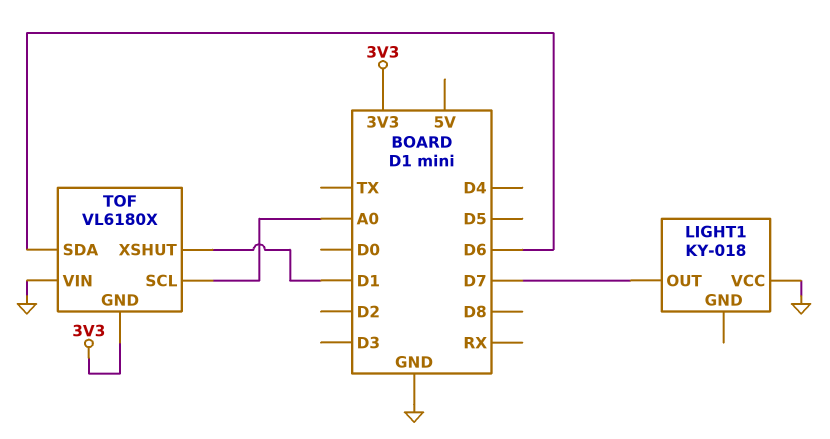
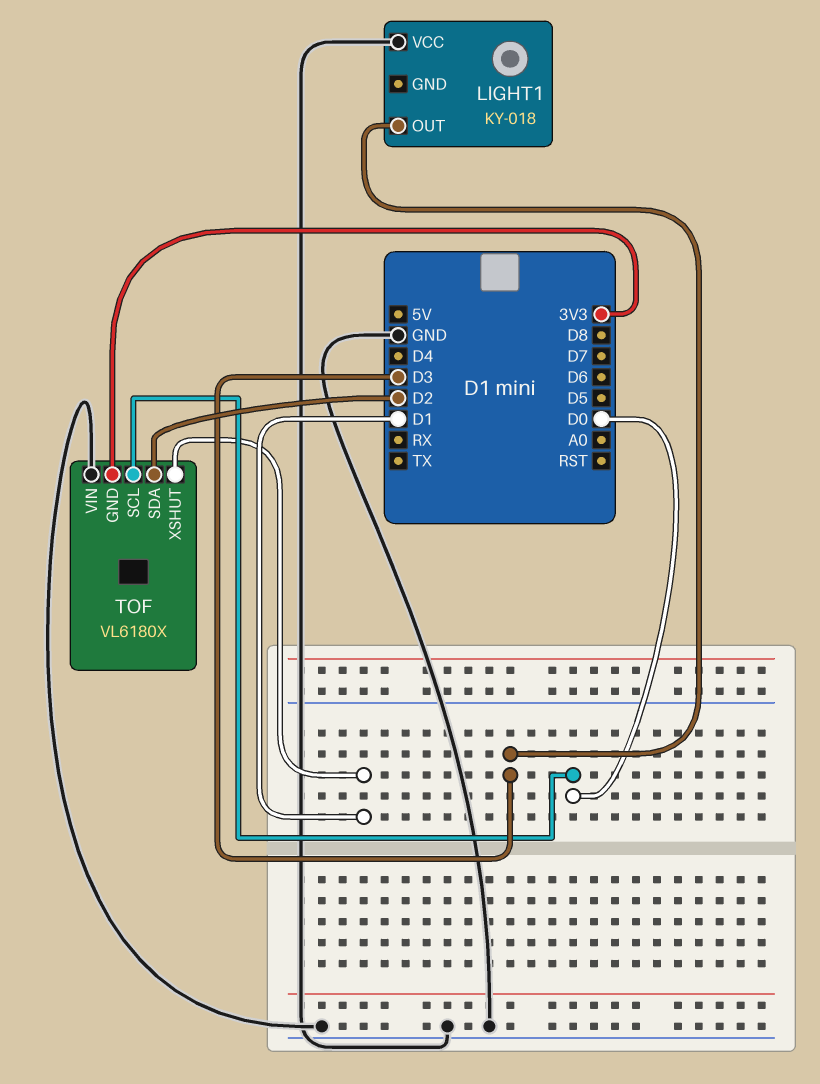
LIGHT1 pin OUT: D7 -> D3
TOF pin SCL: A0 -> D0
TOF pin SDA: D6 -> D2

